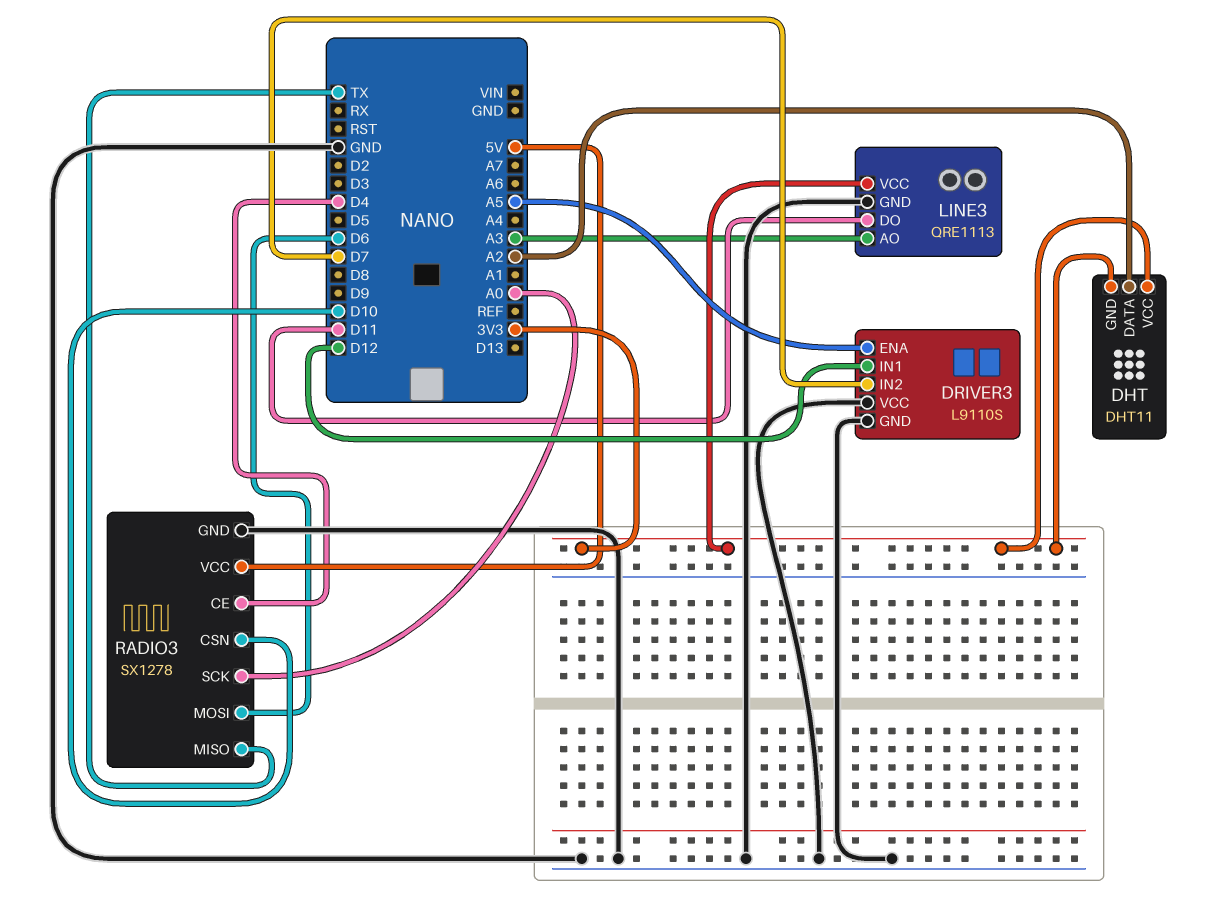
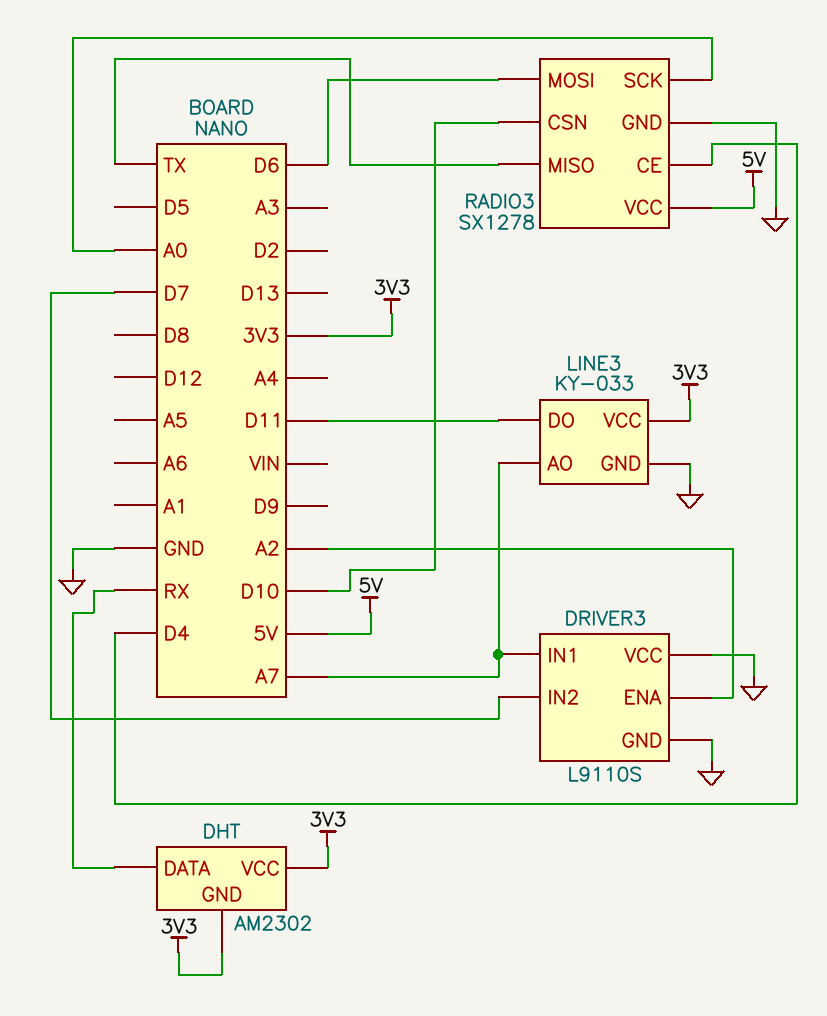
DHT: DHT11 -> AM2302
DHT pin DATA: A2 -> RX
DRIVER3 pin ENA: A5 -> A2
DRIVER3 pin IN1: D12 -> A7
LINE3: QRE1113 -> KY-033
LINE3 pin AO: A3 -> A7

